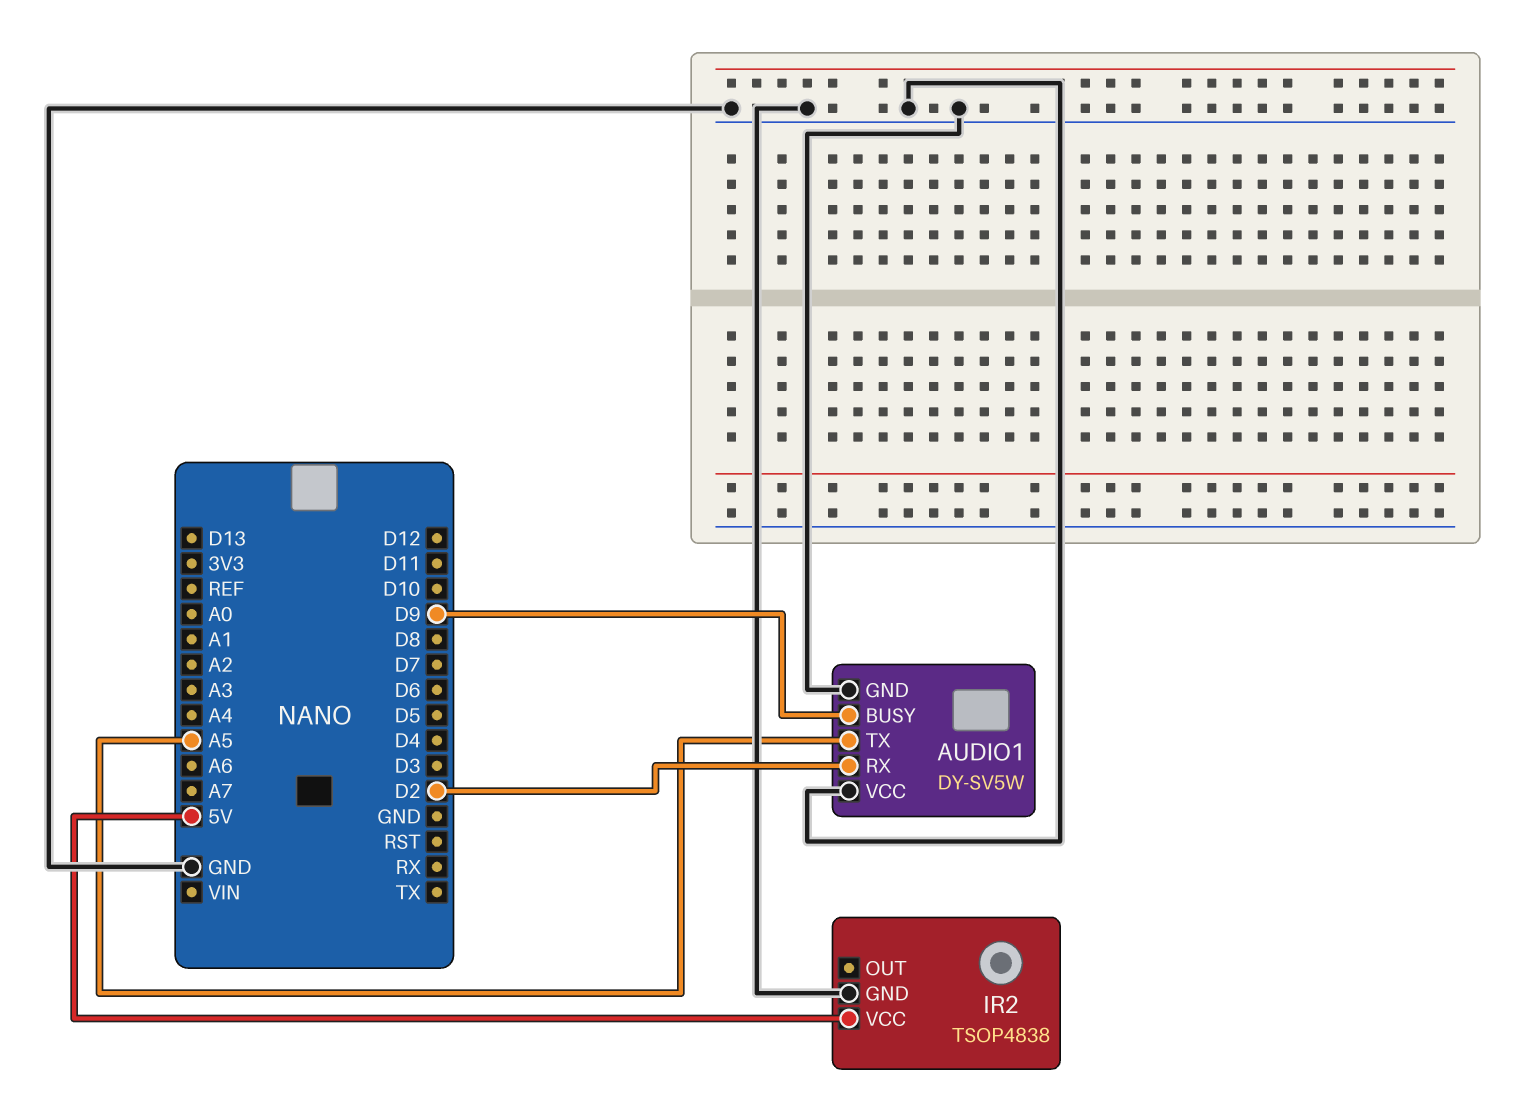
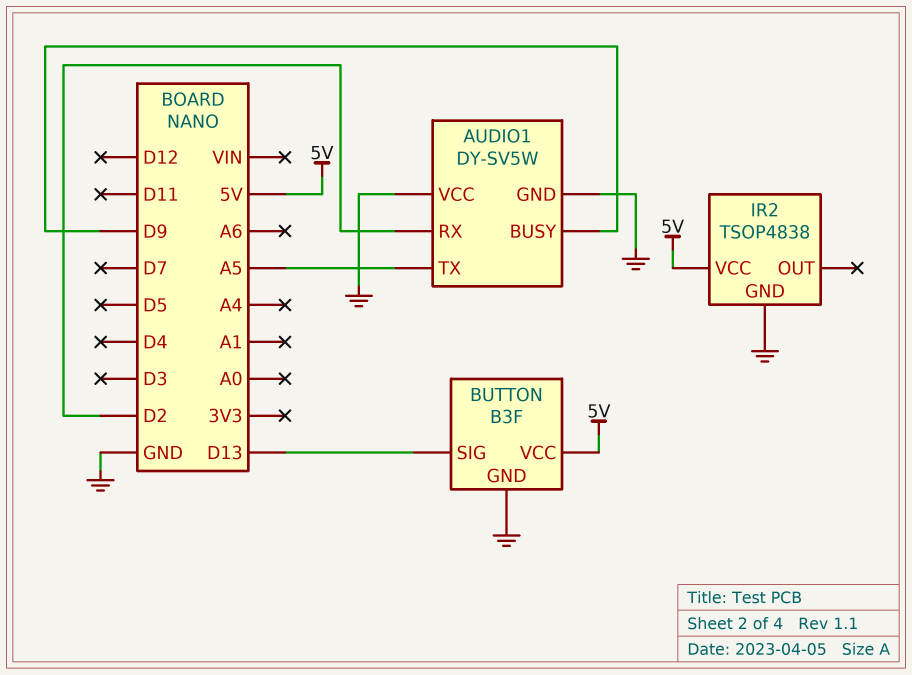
BUTTON: none -> B3F
BUTTON pin GND: none -> GND
BUTTON pin SIG: none -> D13
BUTTON pin VCC: none -> 5V

